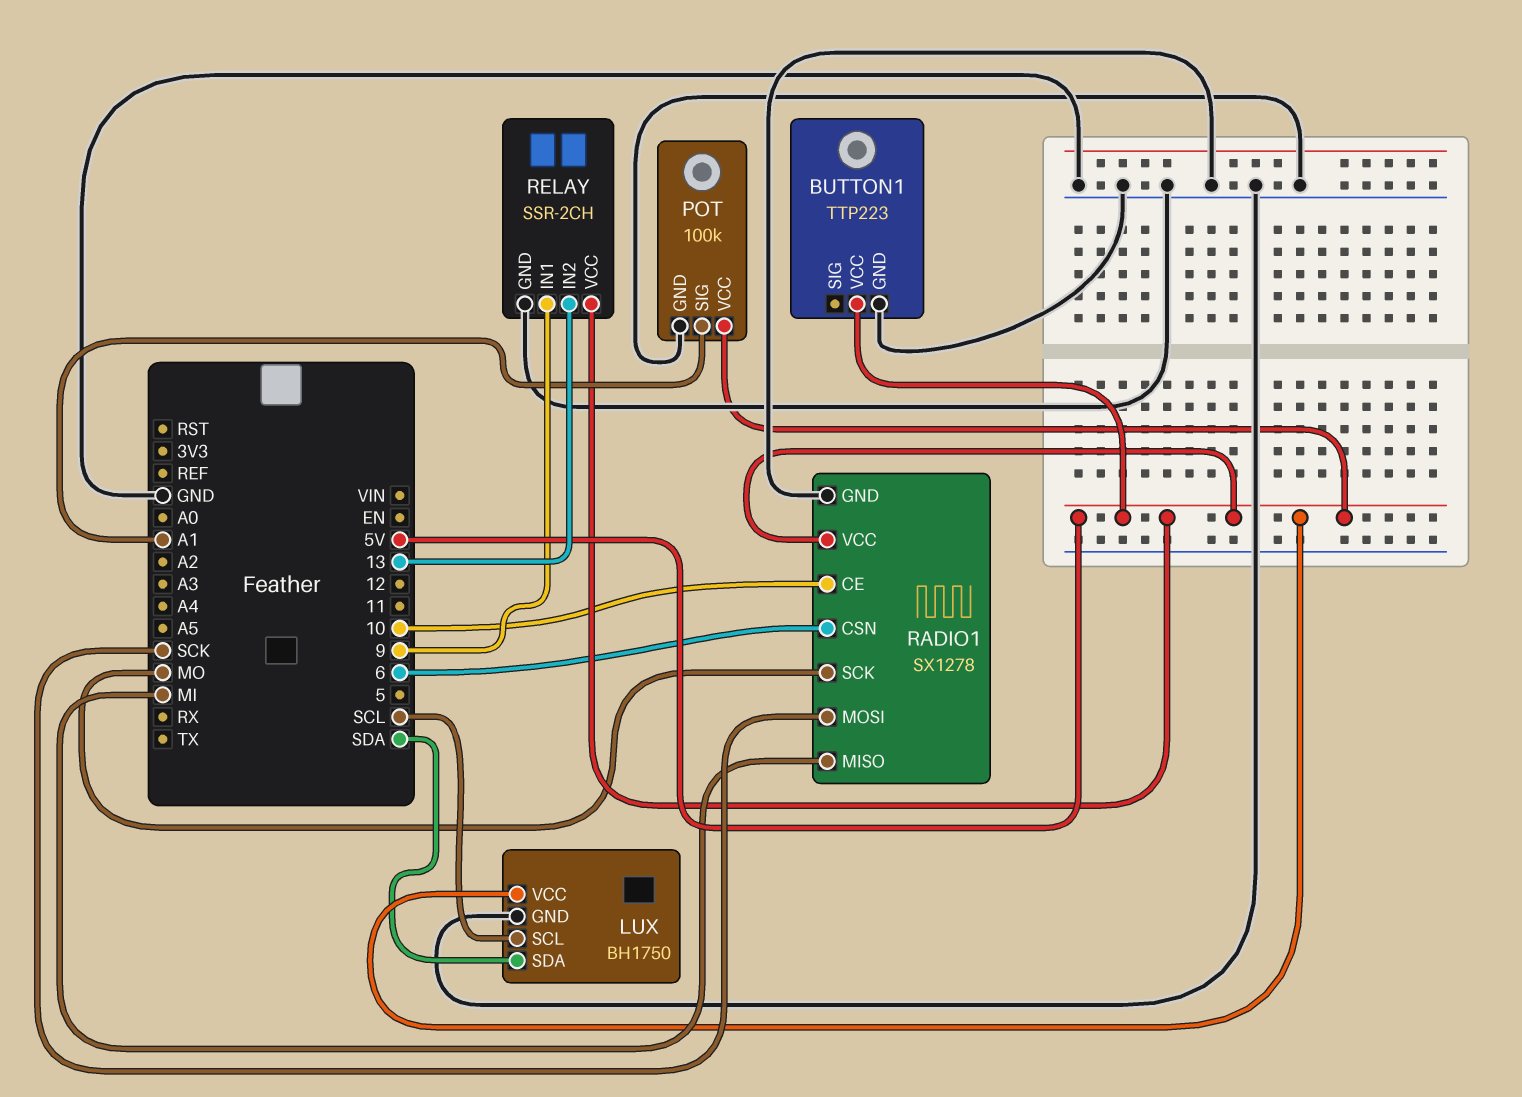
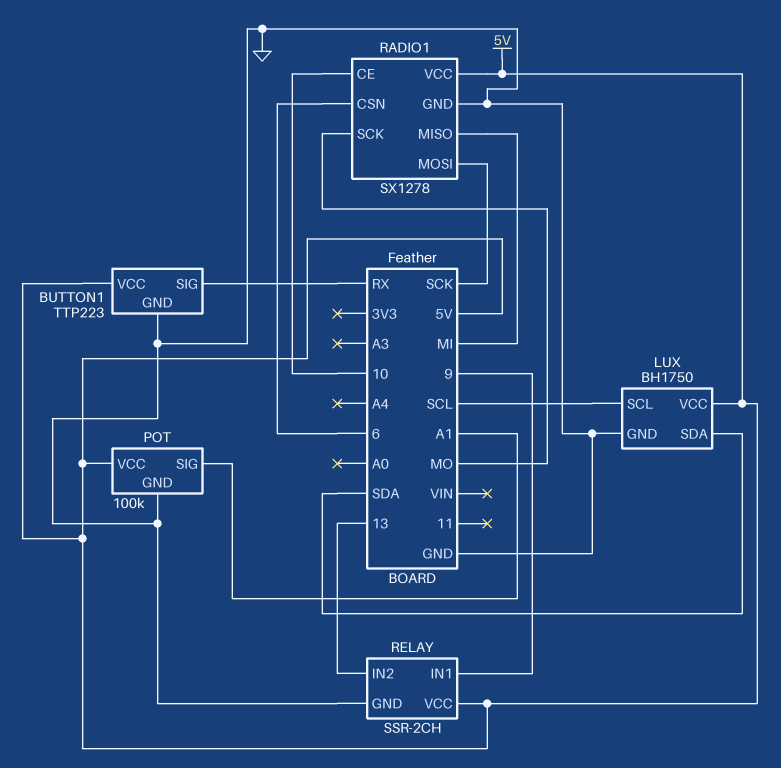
BUTTON1 pin SIG: none -> RX

